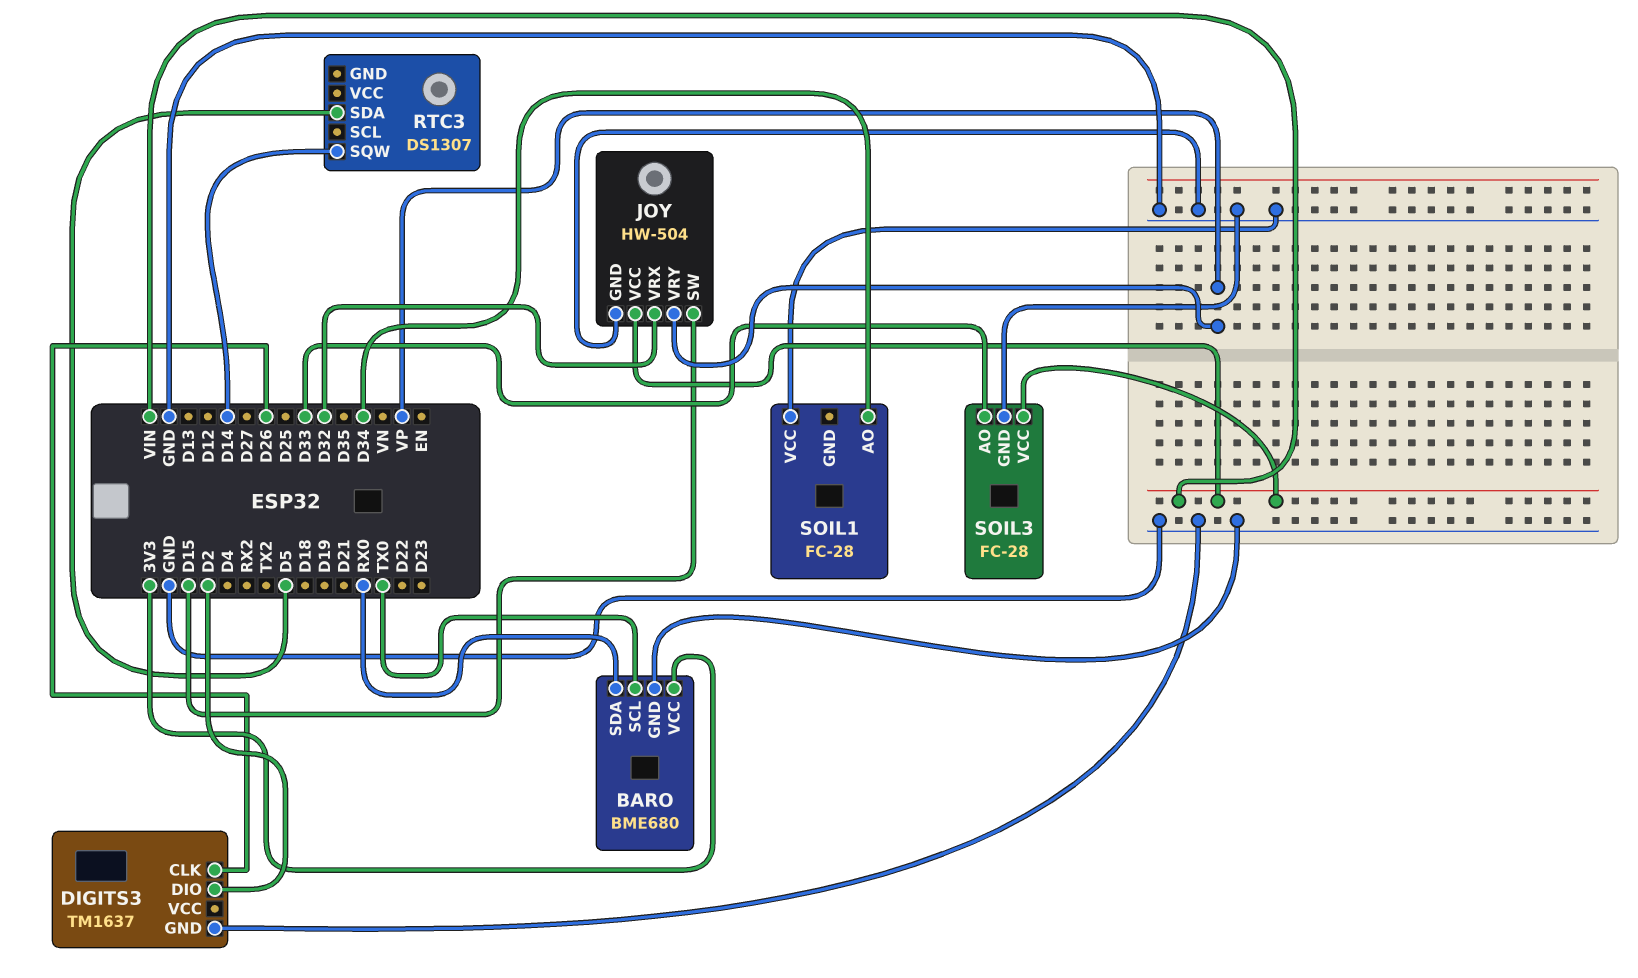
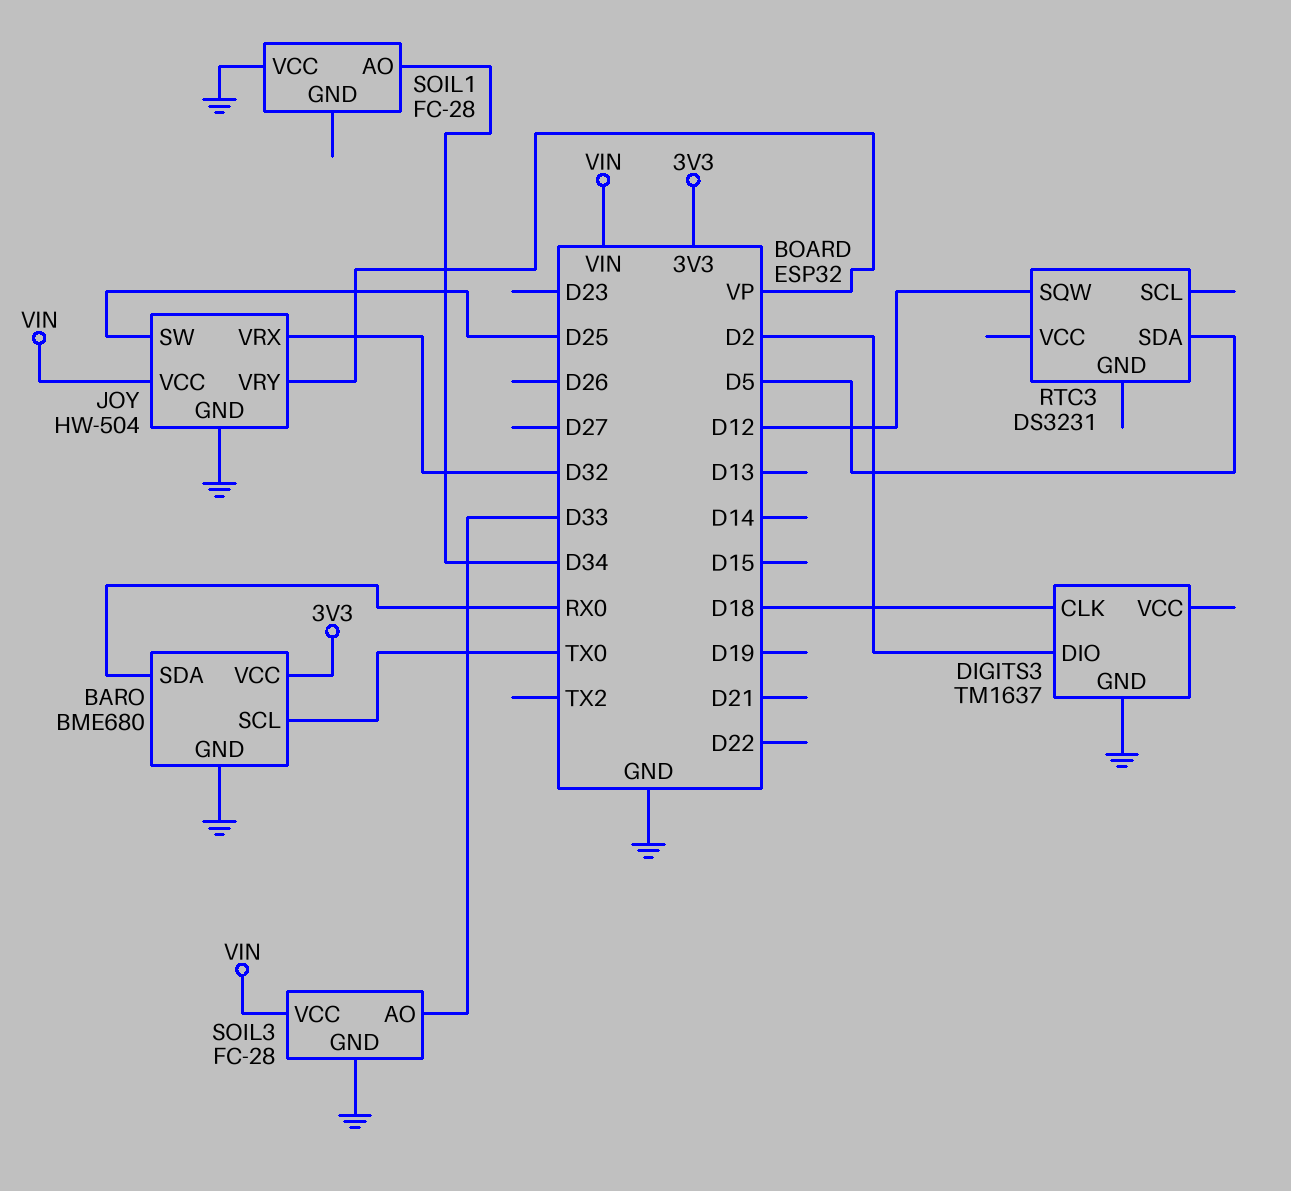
DIGITS3 pin CLK: D26 -> D18
JOY pin SW: D15 -> D25
RTC3: DS1307 -> DS3231
RTC3 pin SQW: D14 -> D12

